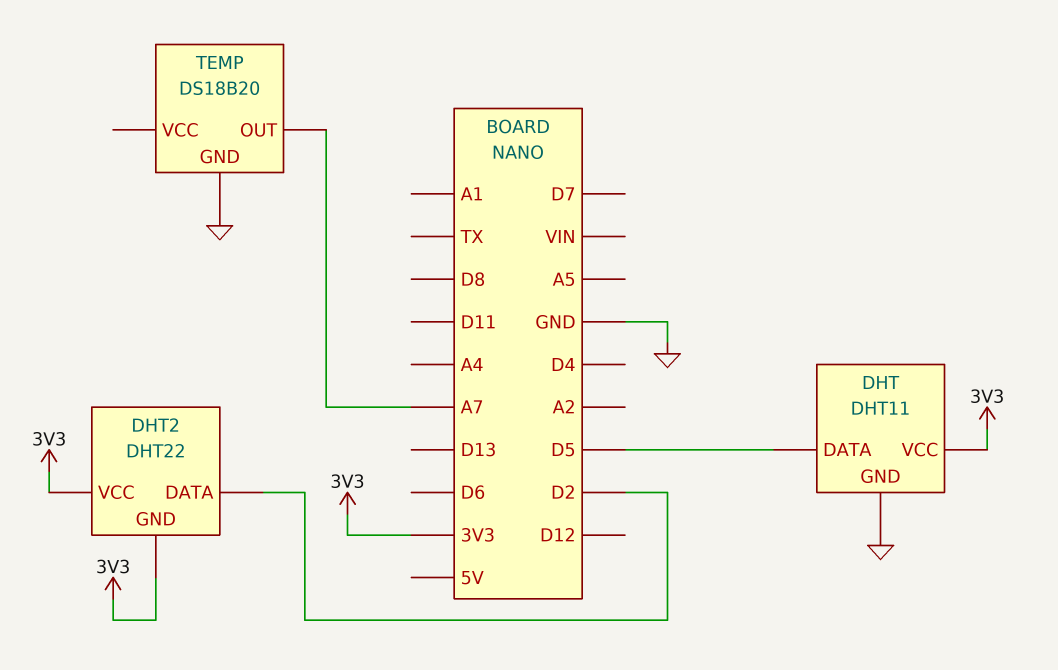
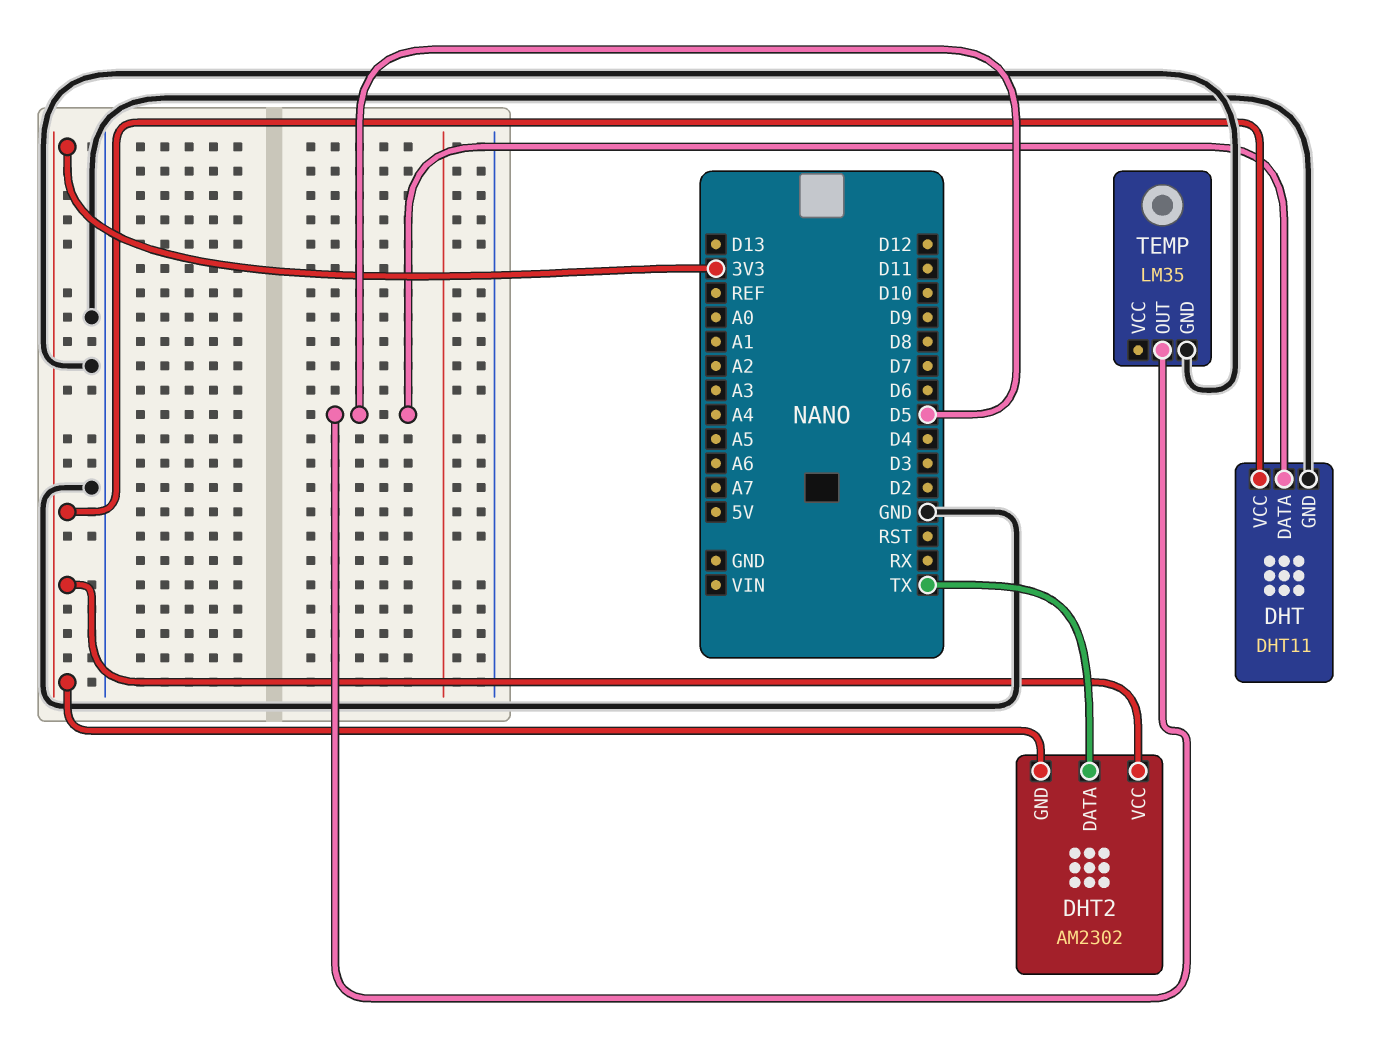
DHT2: DHT22 -> AM2302
DHT2 pin DATA: D2 -> TX
TEMP: DS18B20 -> LM35
TEMP pin OUT: A7 -> D5

